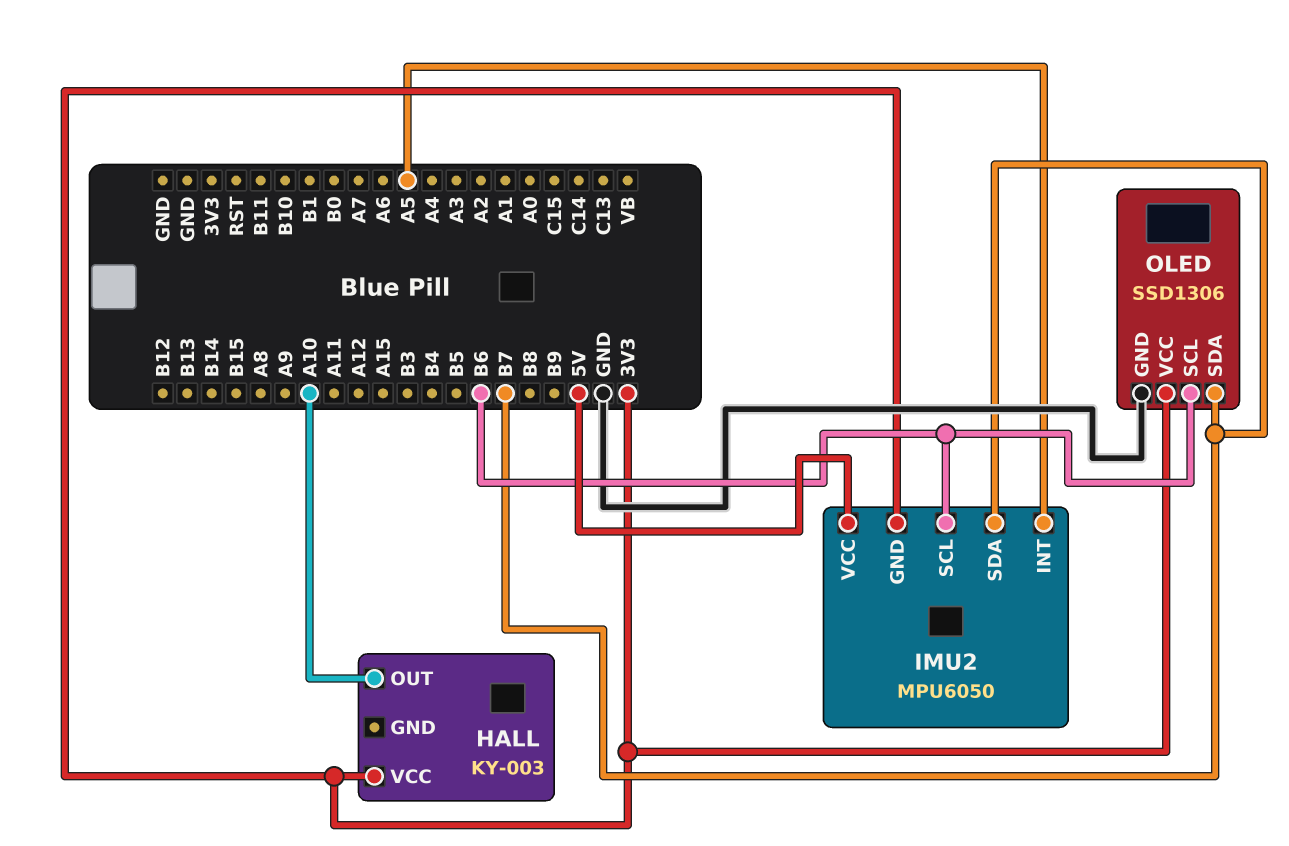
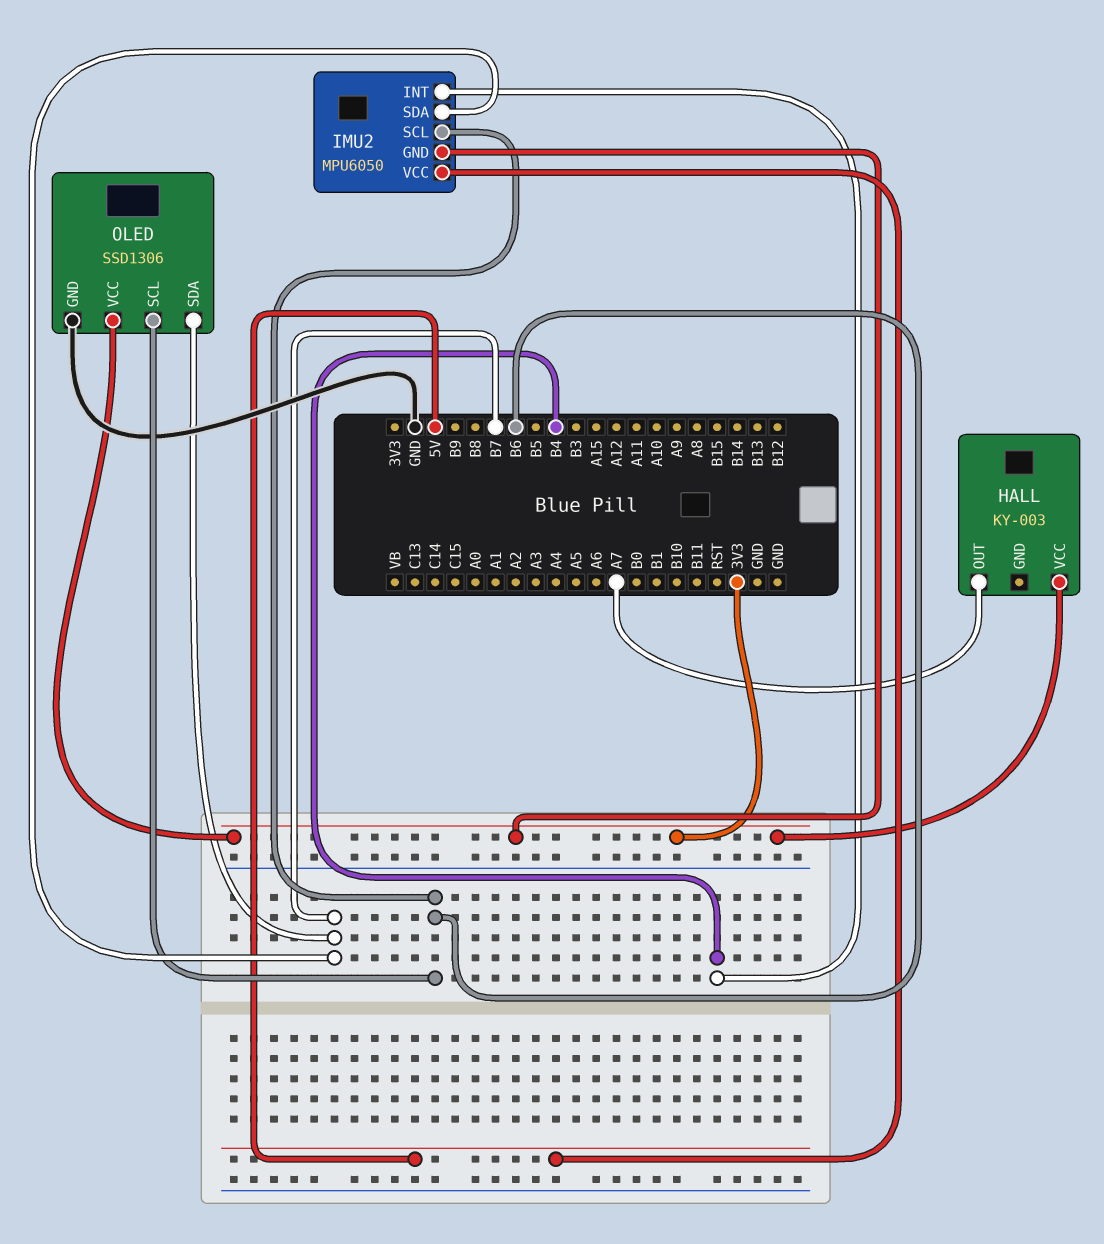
HALL pin OUT: A10 -> A7
IMU2 pin INT: A5 -> B4

